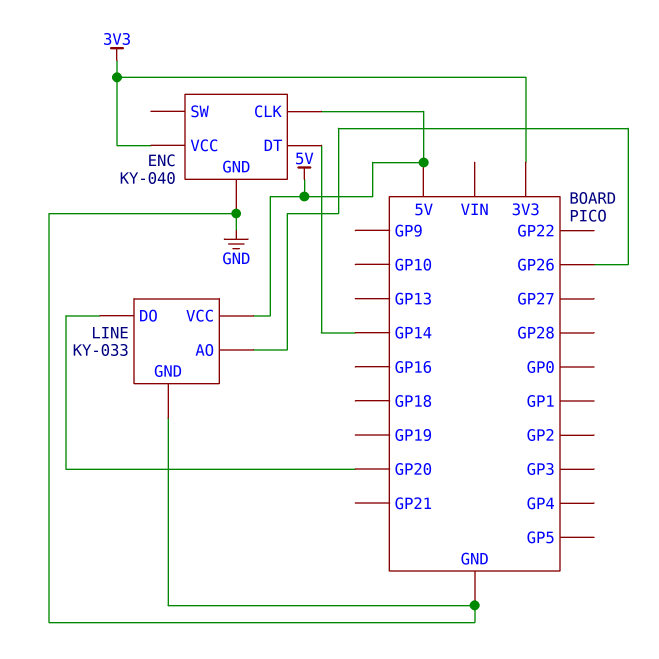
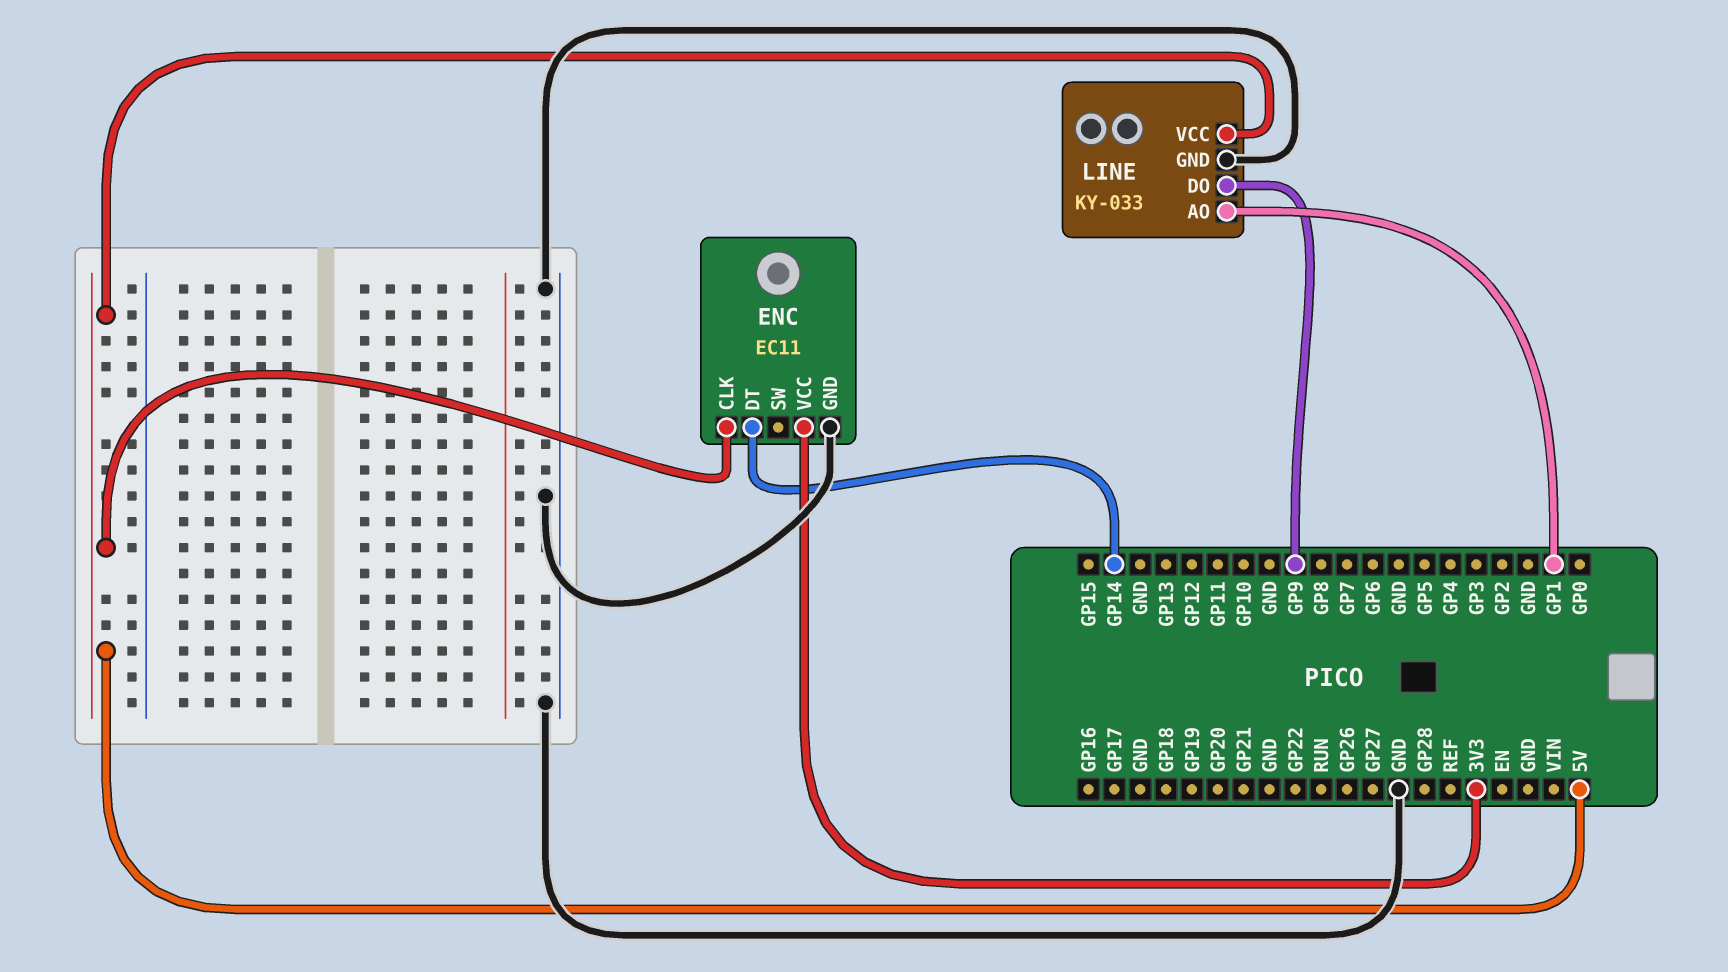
ENC: KY-040 -> EC11
LINE pin AO: GP26 -> GP1
LINE pin DO: GP20 -> GP9

